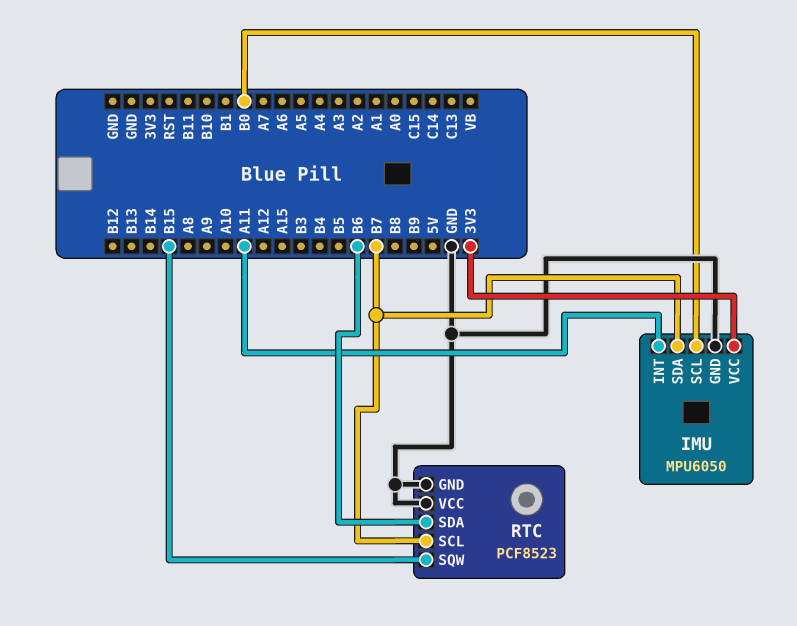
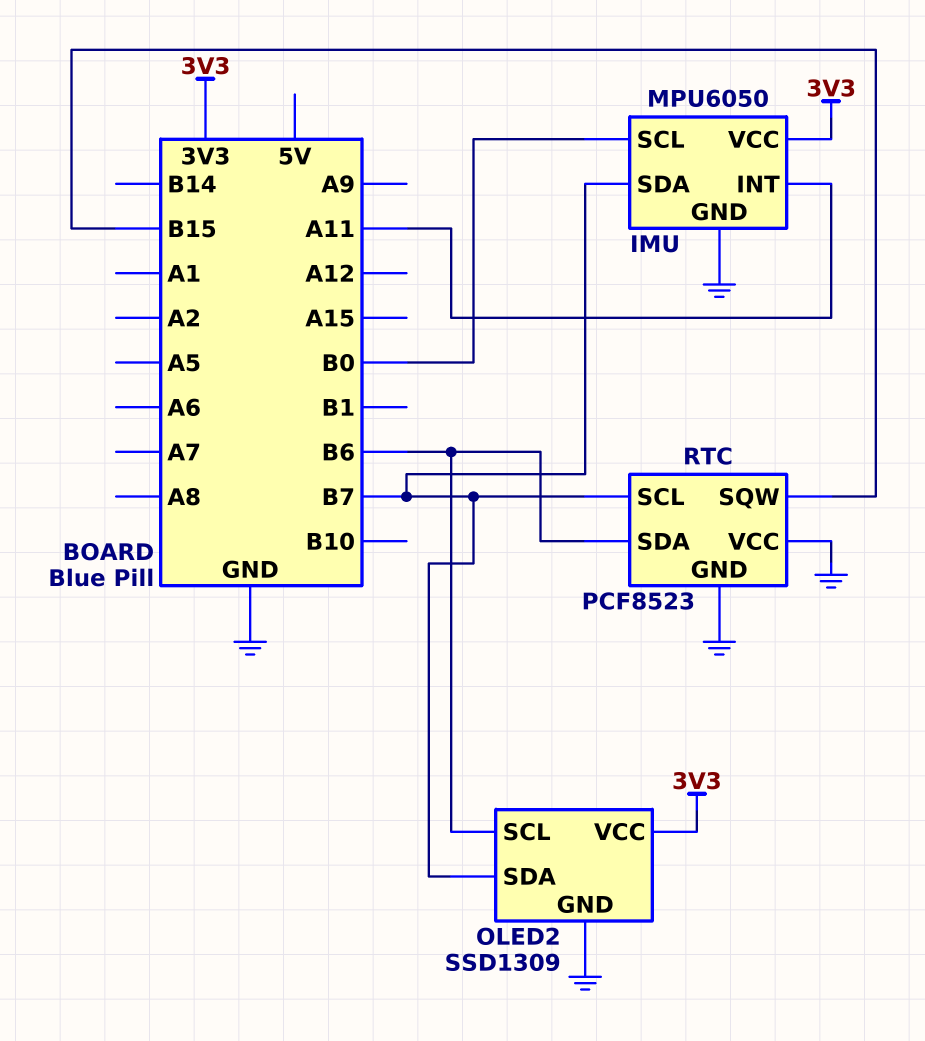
OLED2: none -> SSD1309
OLED2 pin GND: none -> GND
OLED2 pin SCL: none -> B6
OLED2 pin SDA: none -> B7
OLED2 pin VCC: none -> 3V3

